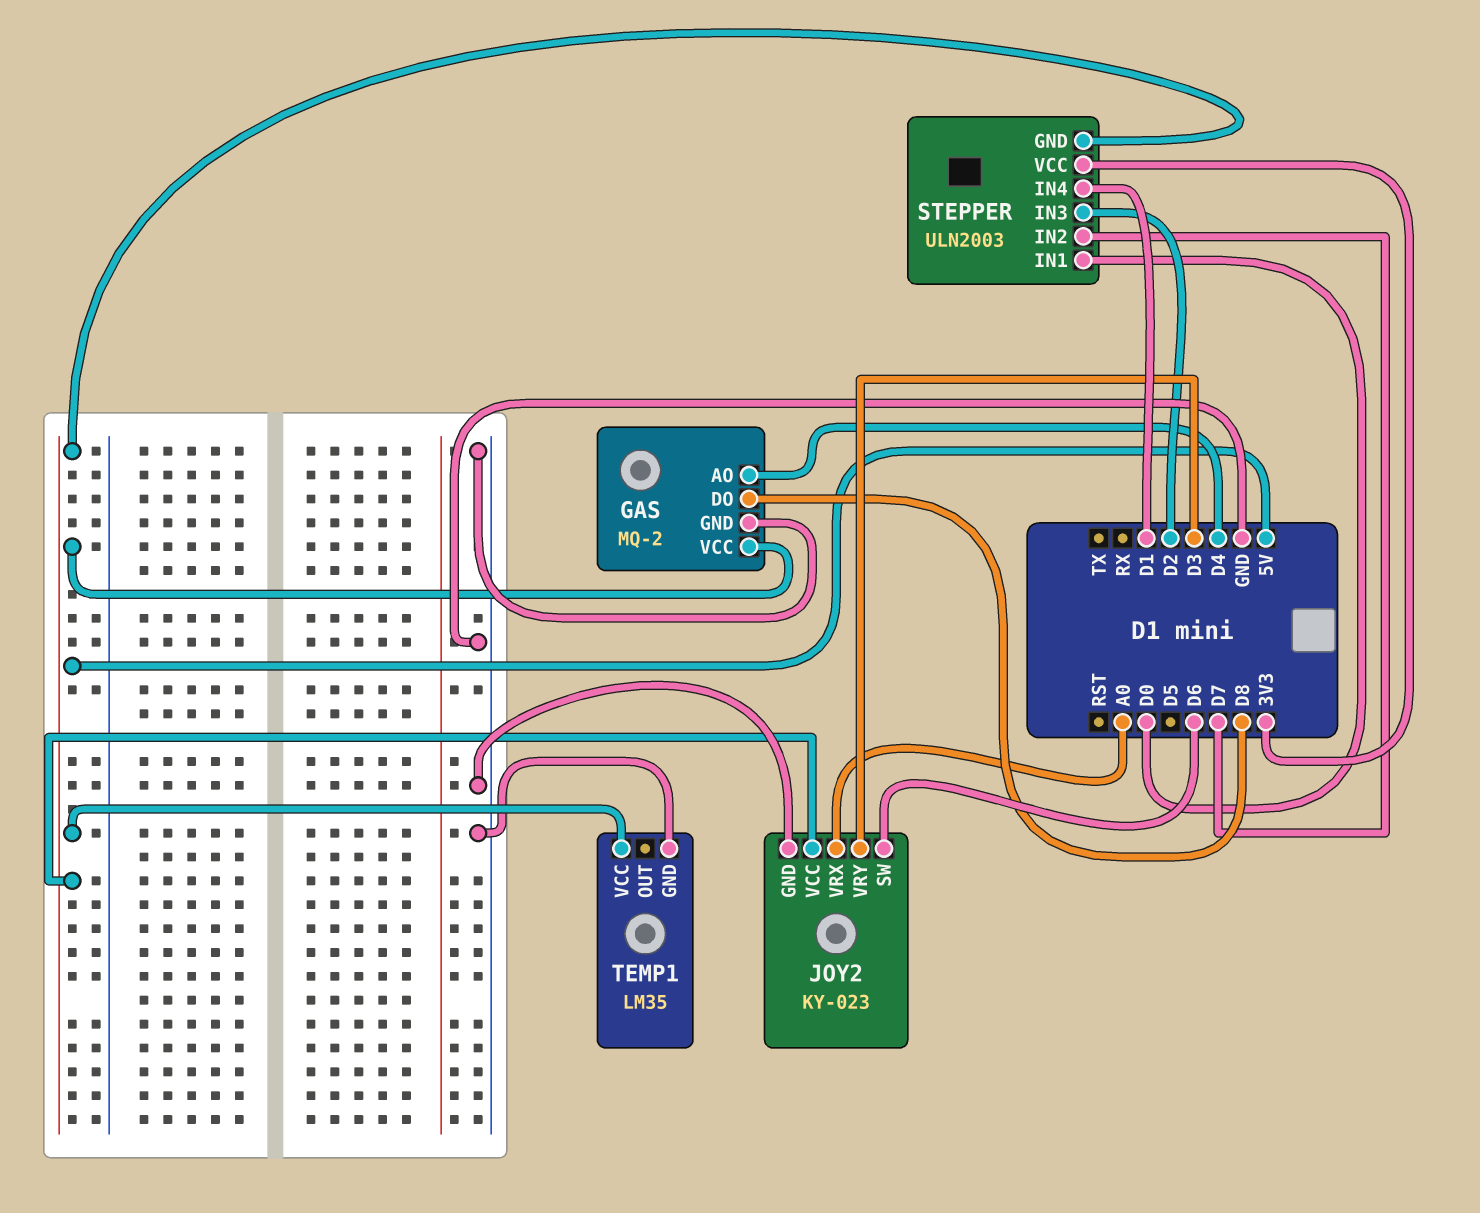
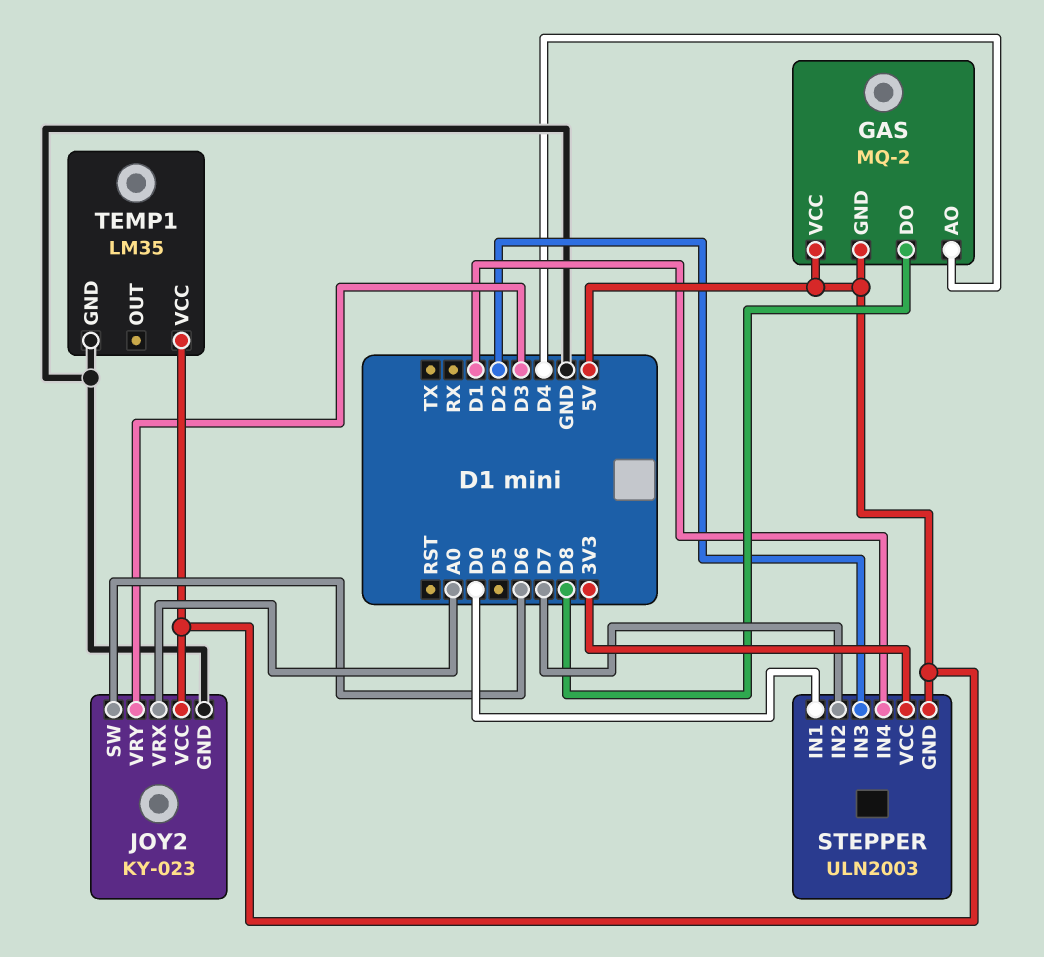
GAS pin GND: GND -> 5V

